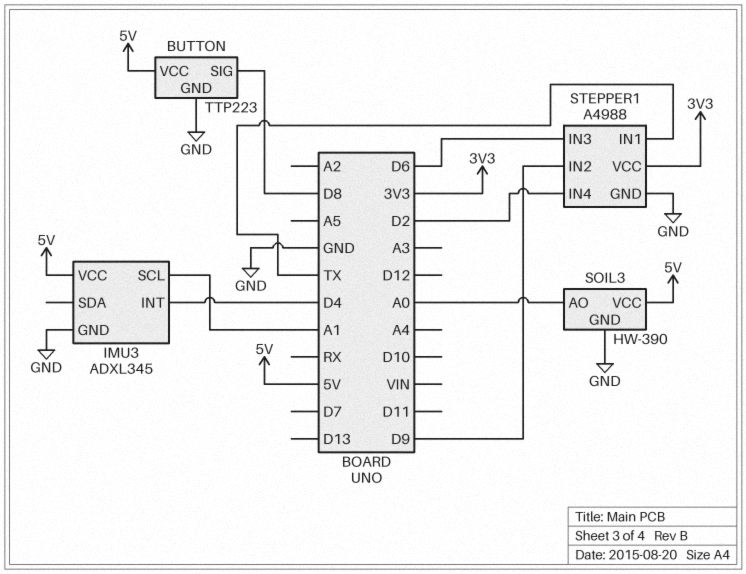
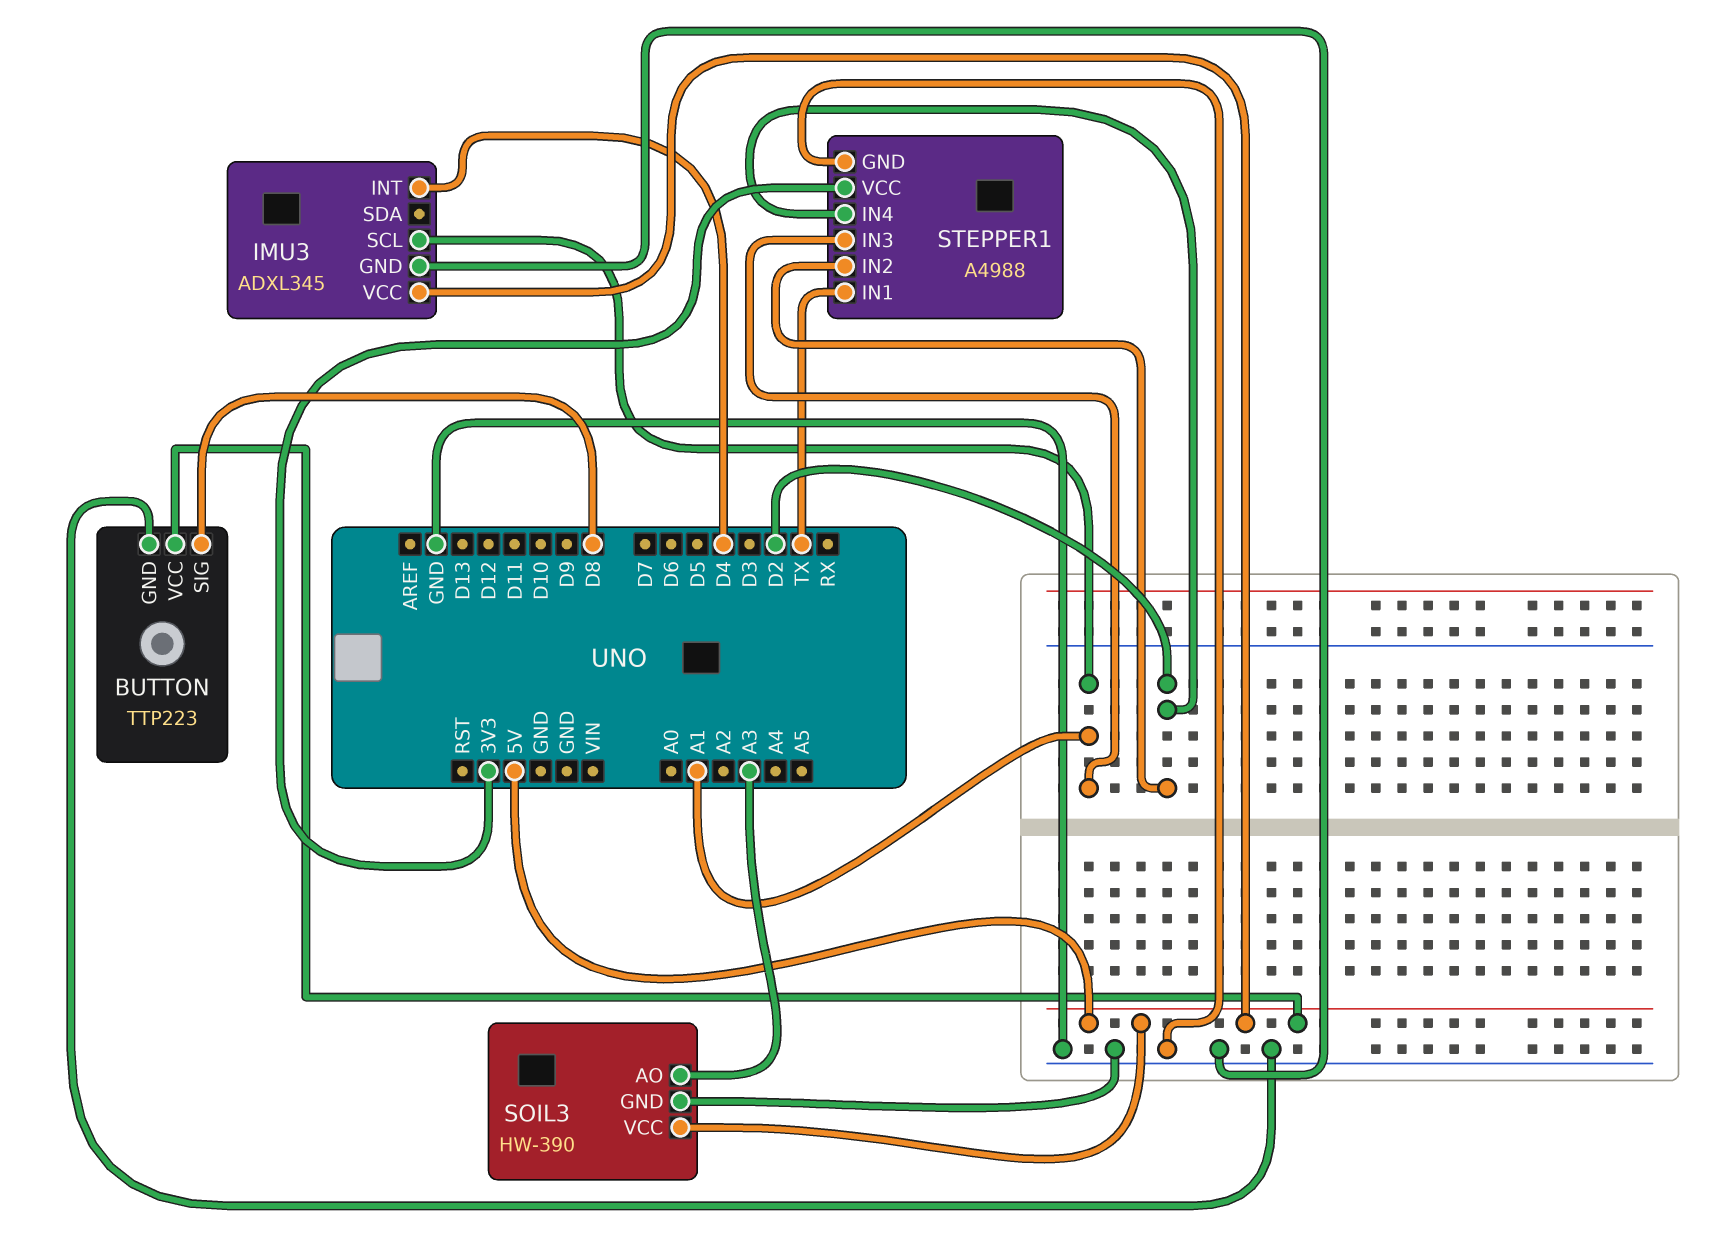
SOIL3 pin AO: A0 -> A3
STEPPER1 pin IN2: D9 -> D2
STEPPER1 pin IN3: D6 -> A1

